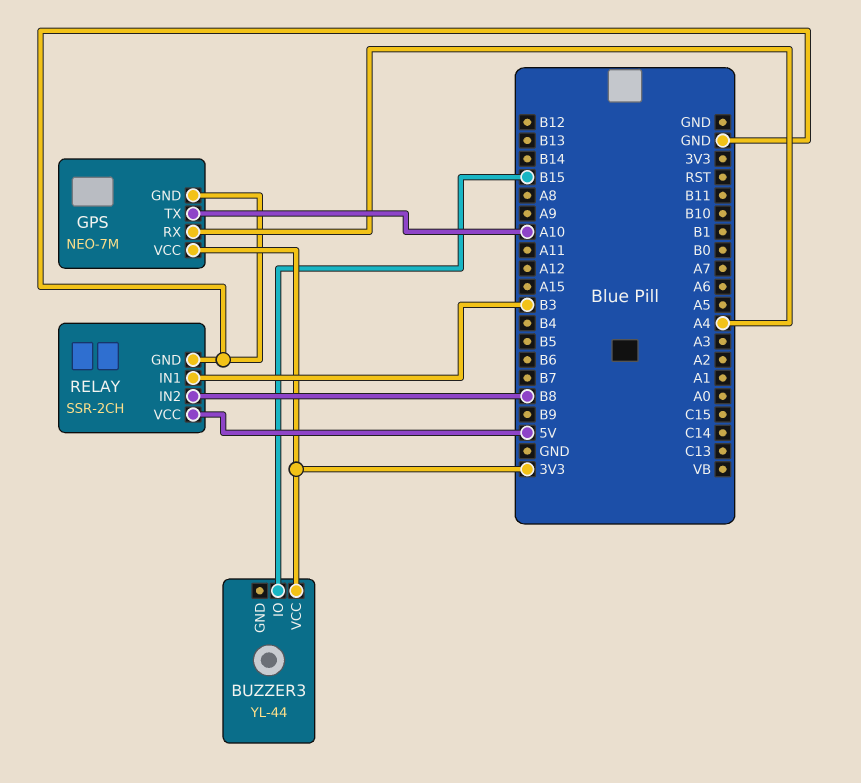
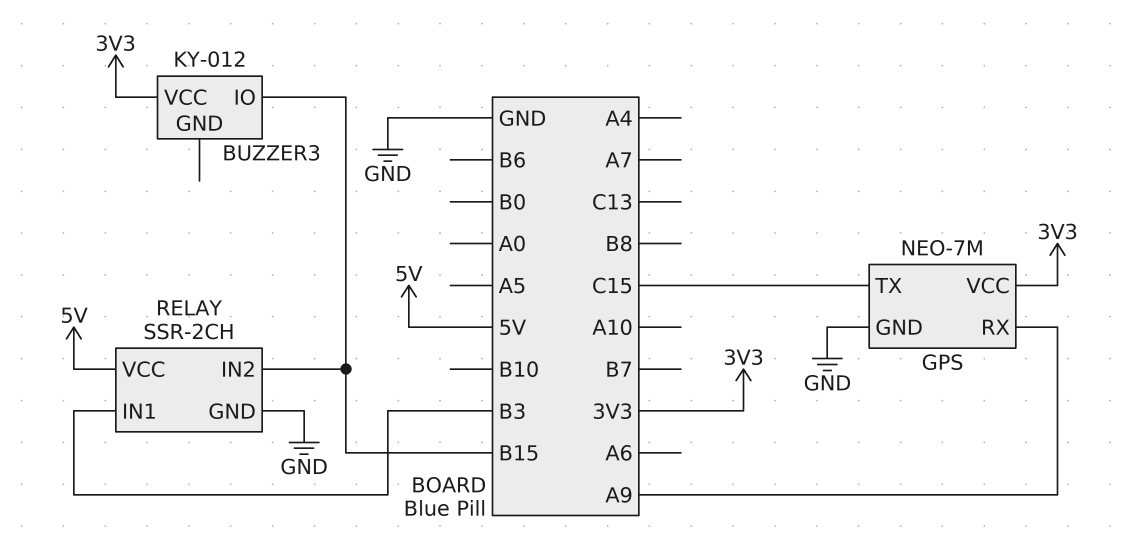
BUZZER3: YL-44 -> KY-012
GPS pin RX: A4 -> A9
GPS pin TX: A10 -> C15
RELAY pin IN2: B8 -> B15

